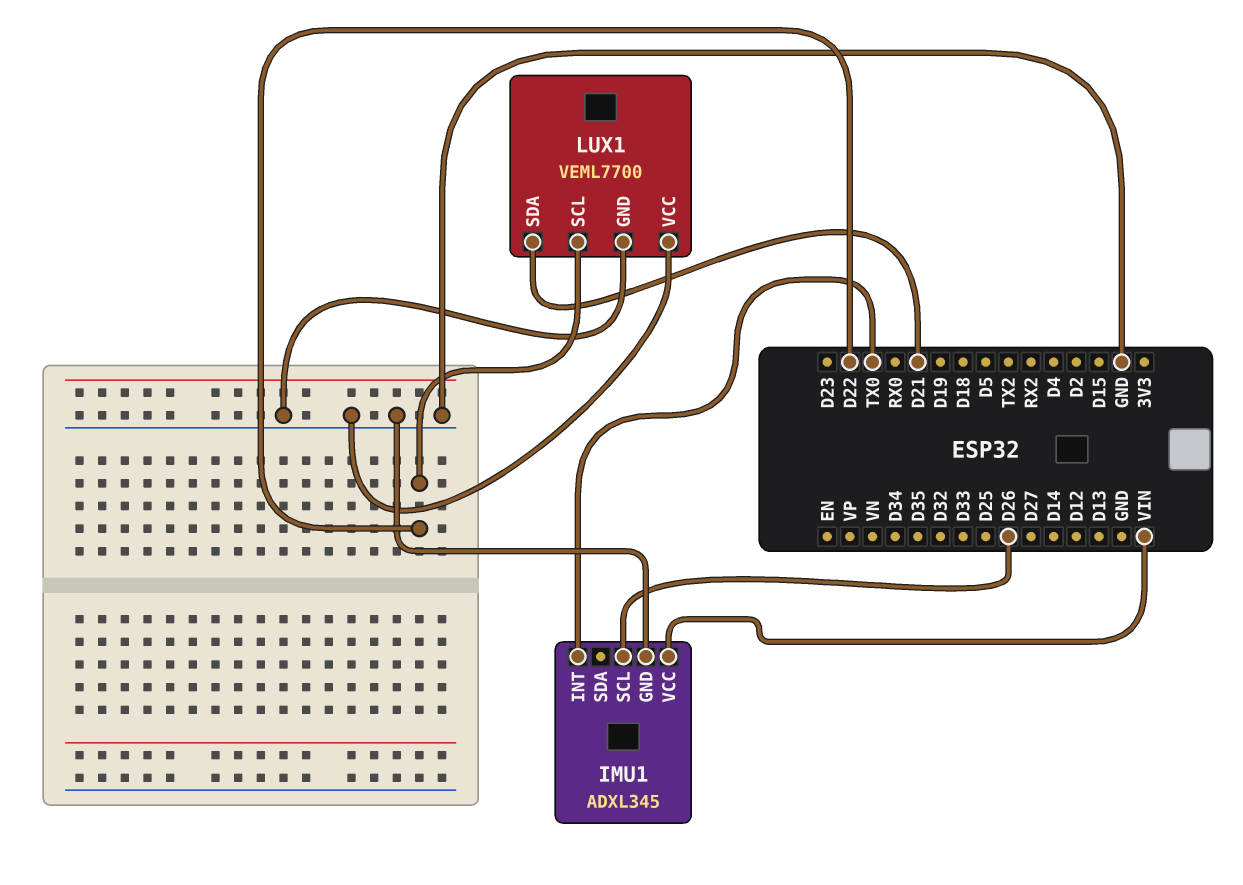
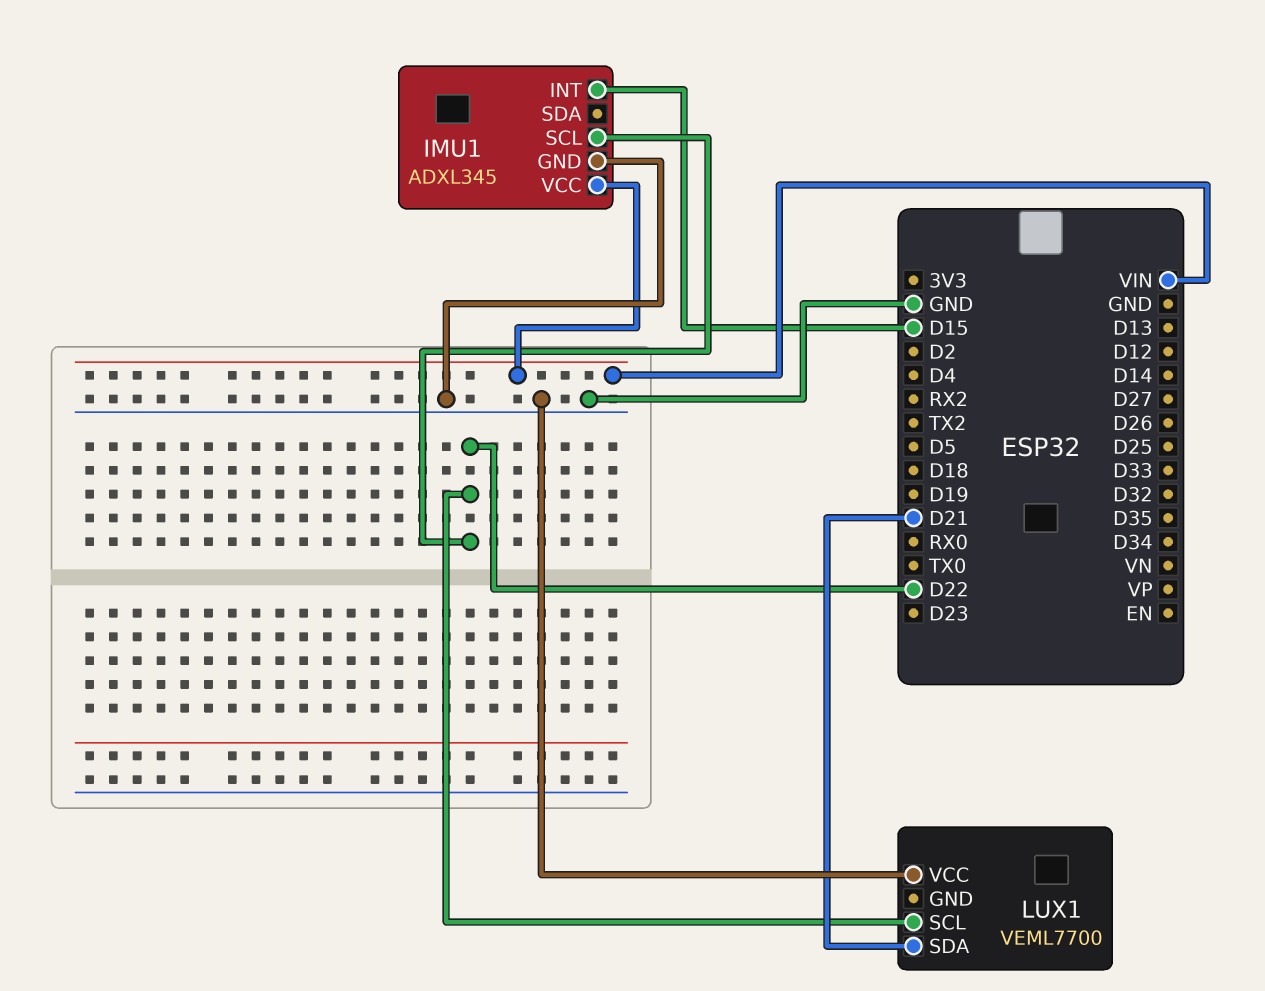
IMU1 pin INT: TX0 -> D15
IMU1 pin SCL: D26 -> D22
LUX1 pin GND: GND -> none

